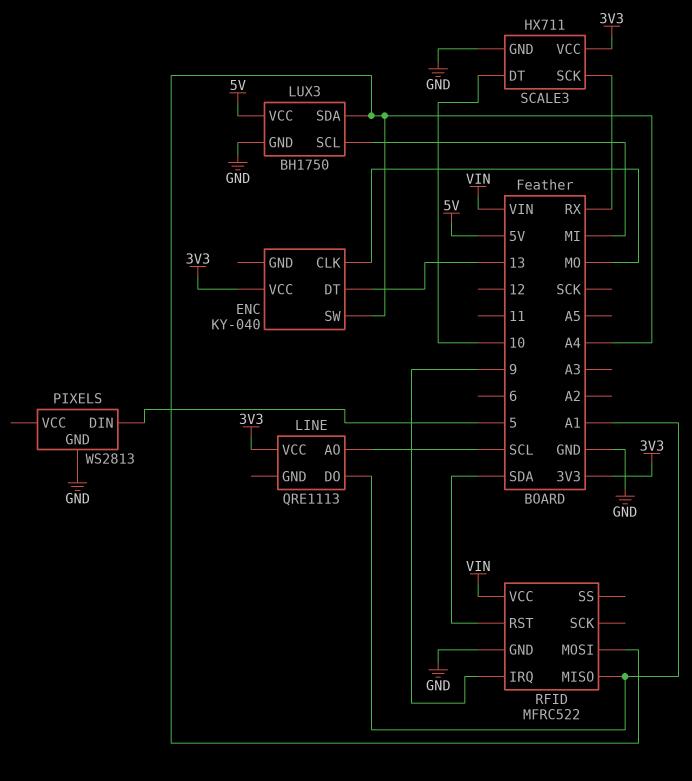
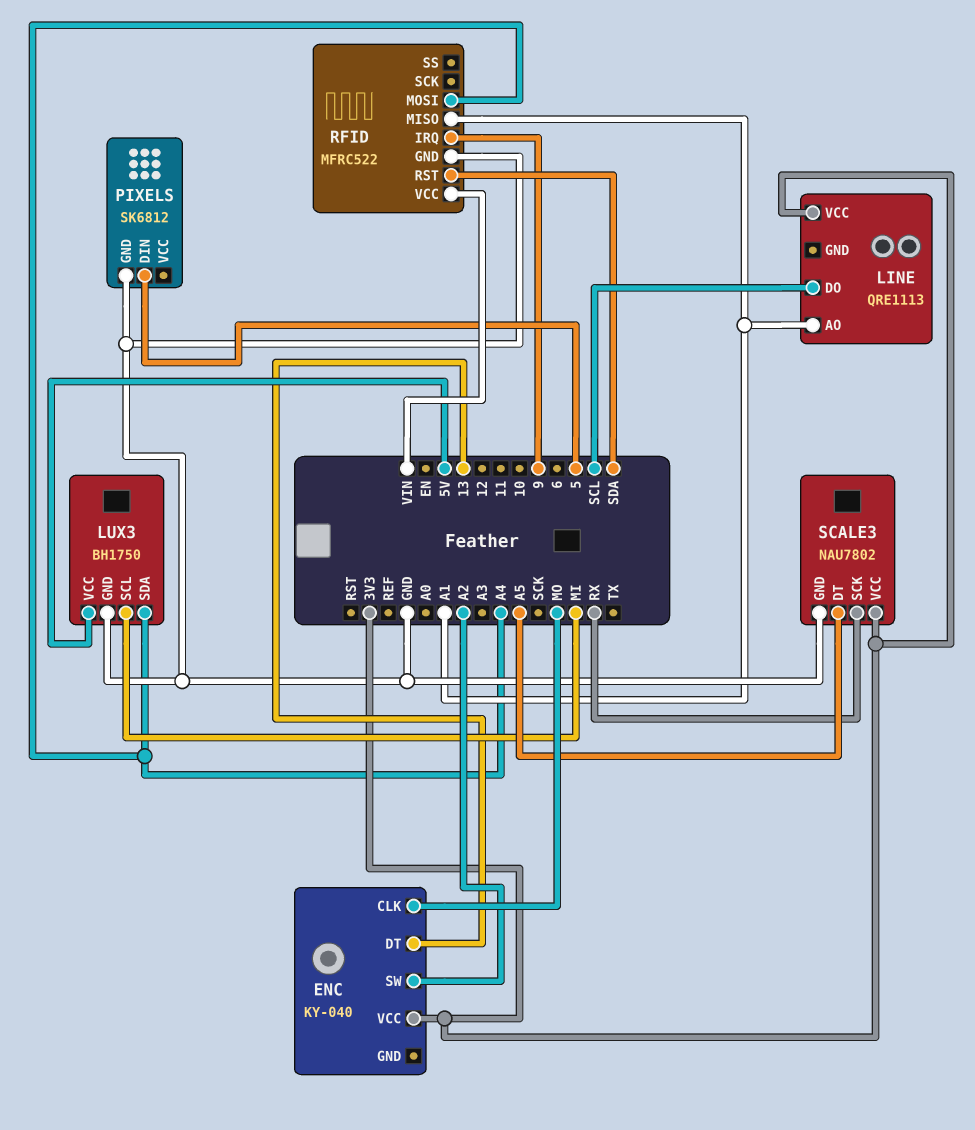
ENC pin SW: A4 -> A2
LINE pin AO: SCL -> A1
LINE pin DO: A1 -> SCL
PIXELS: WS2813 -> SK6812
SCALE3: HX711 -> NAU7802
SCALE3 pin DT: 10 -> A5

